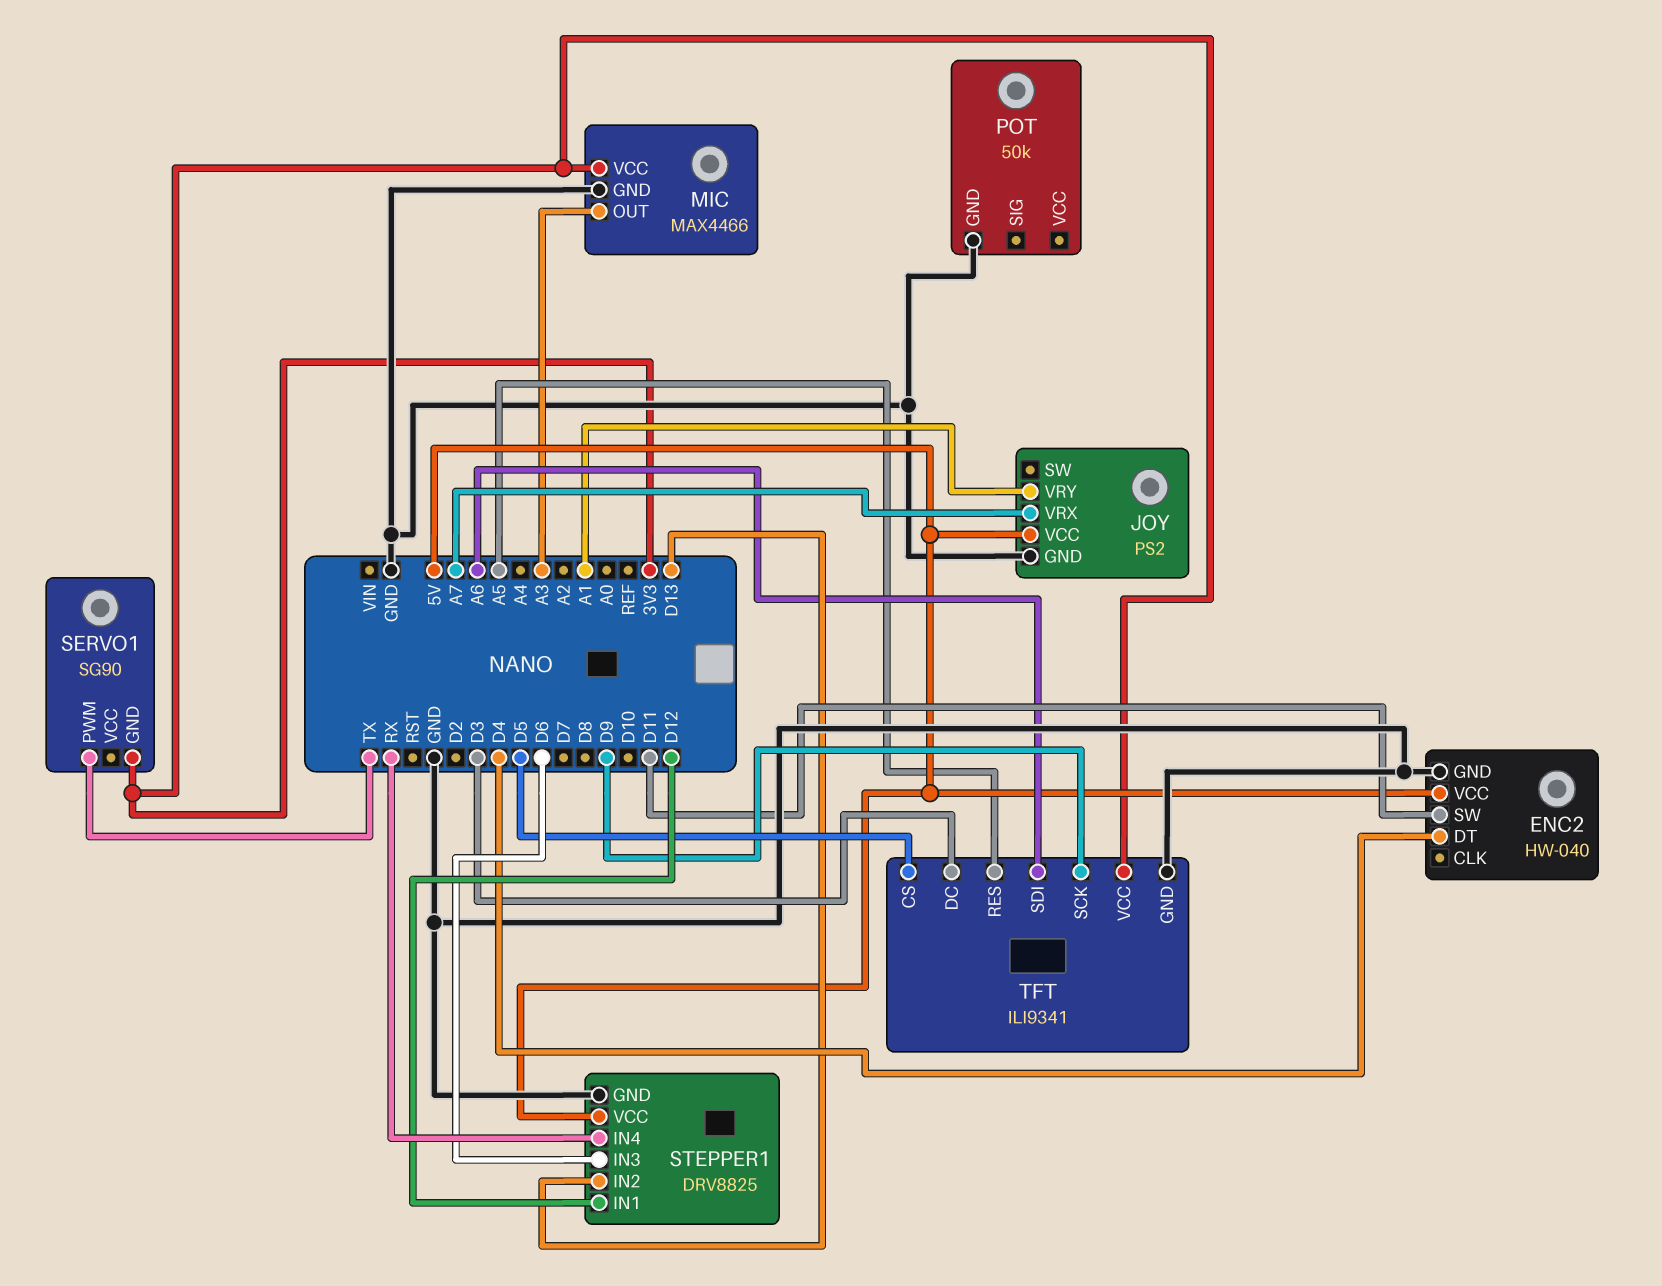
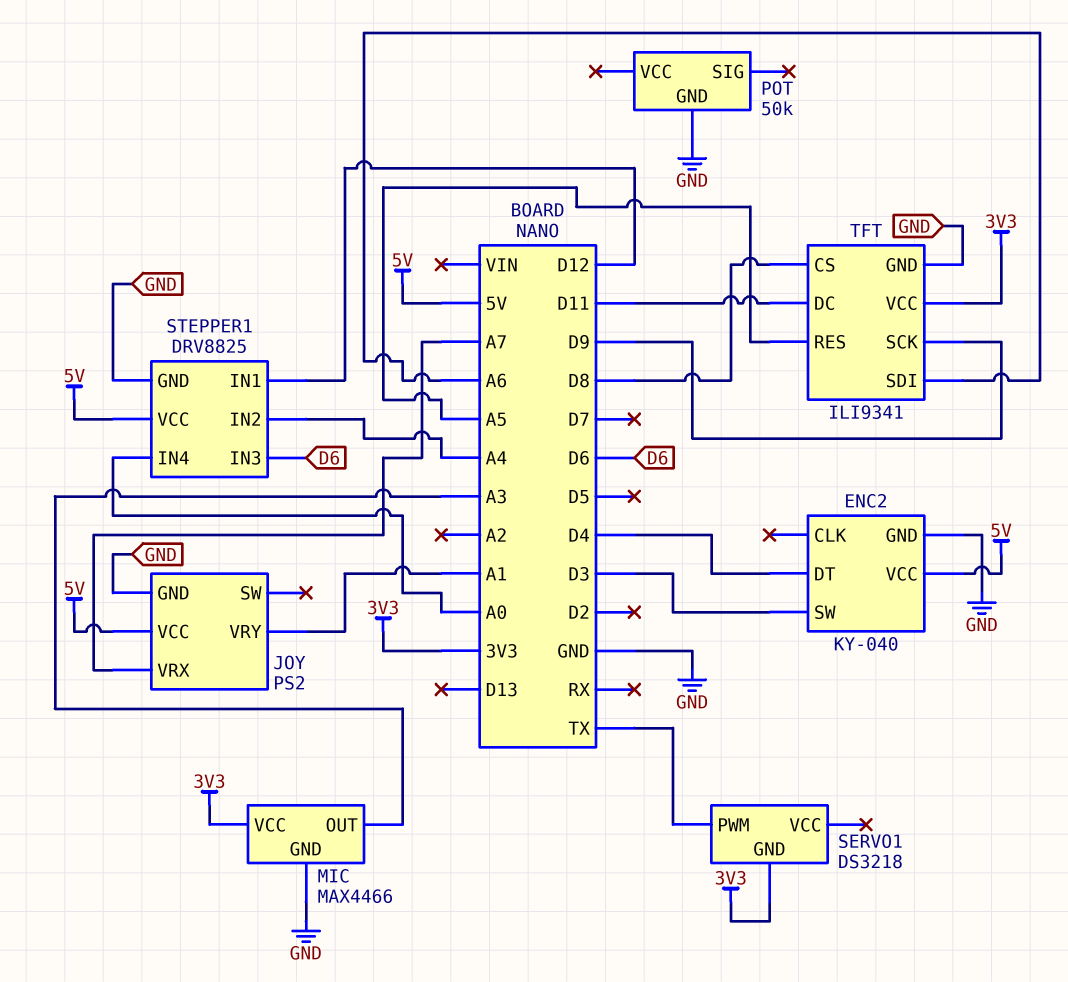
ENC2: HW-040 -> KY-040
ENC2 pin SW: D11 -> D3
SERVO1: SG90 -> DS3218
STEPPER1 pin IN2: D13 -> A4
STEPPER1 pin IN4: RX -> A0
TFT pin CS: D5 -> D8
TFT pin DC: D3 -> D11

